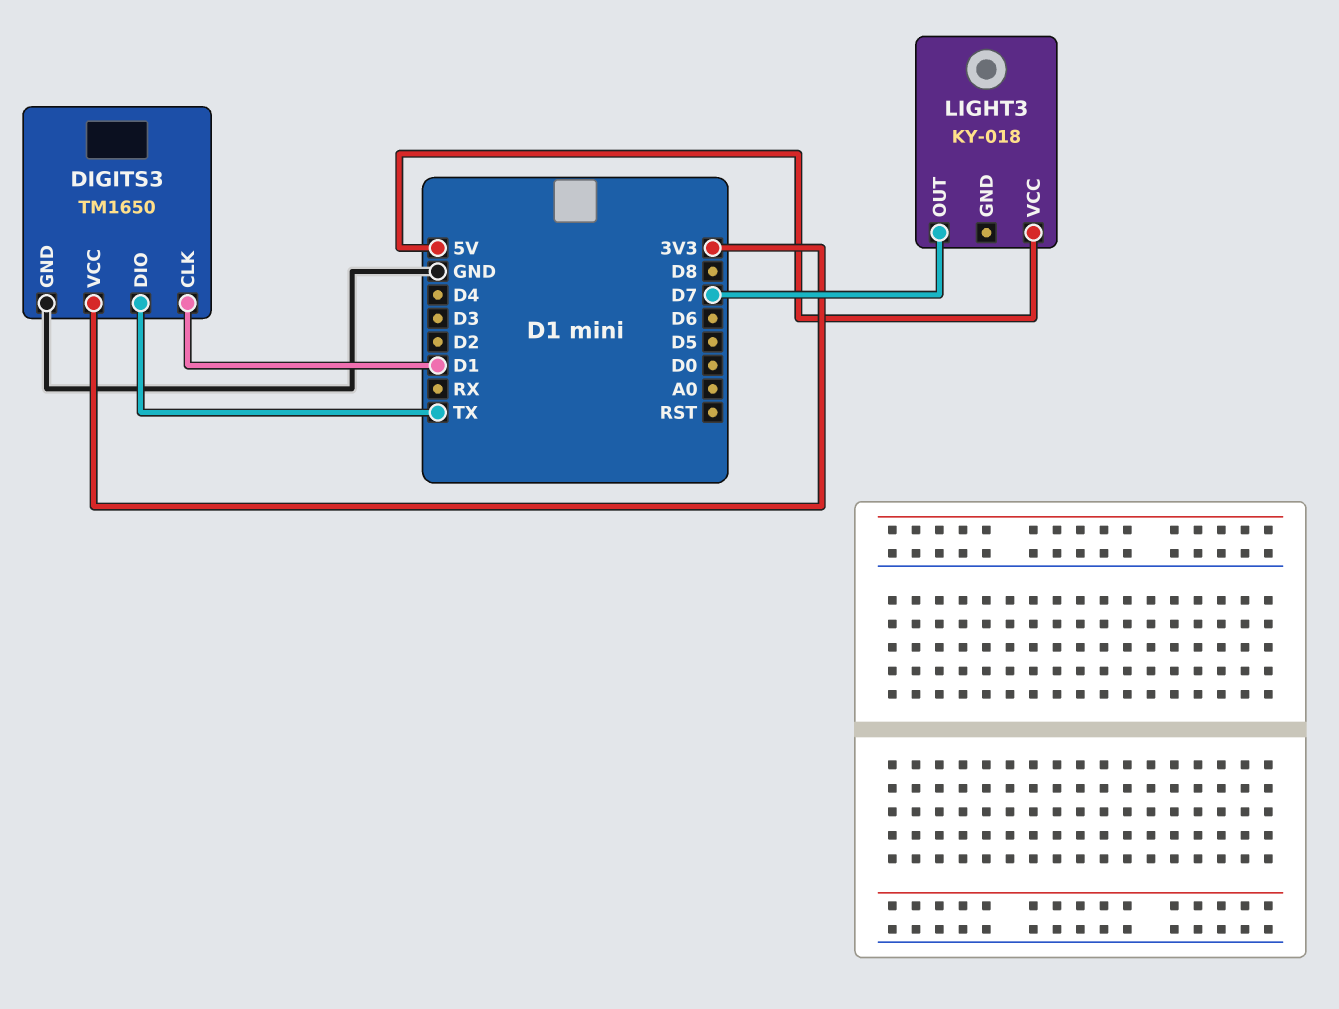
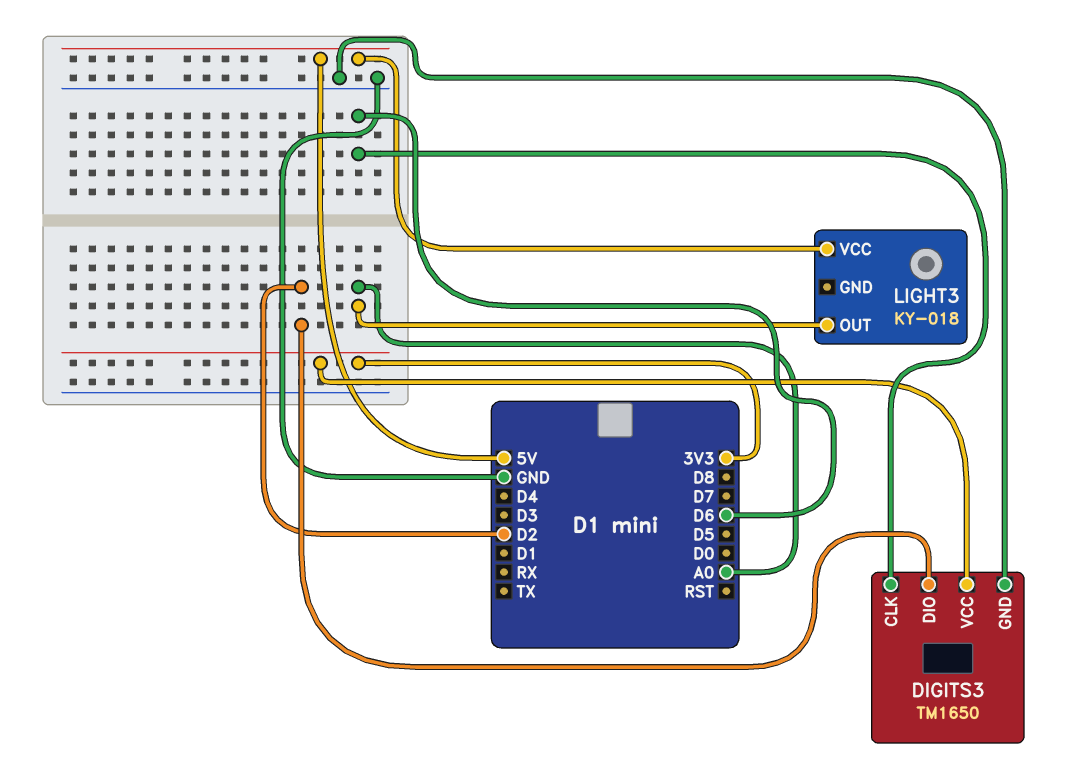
DIGITS3 pin CLK: D1 -> D6
DIGITS3 pin DIO: TX -> D2
LIGHT3 pin OUT: D7 -> A0

